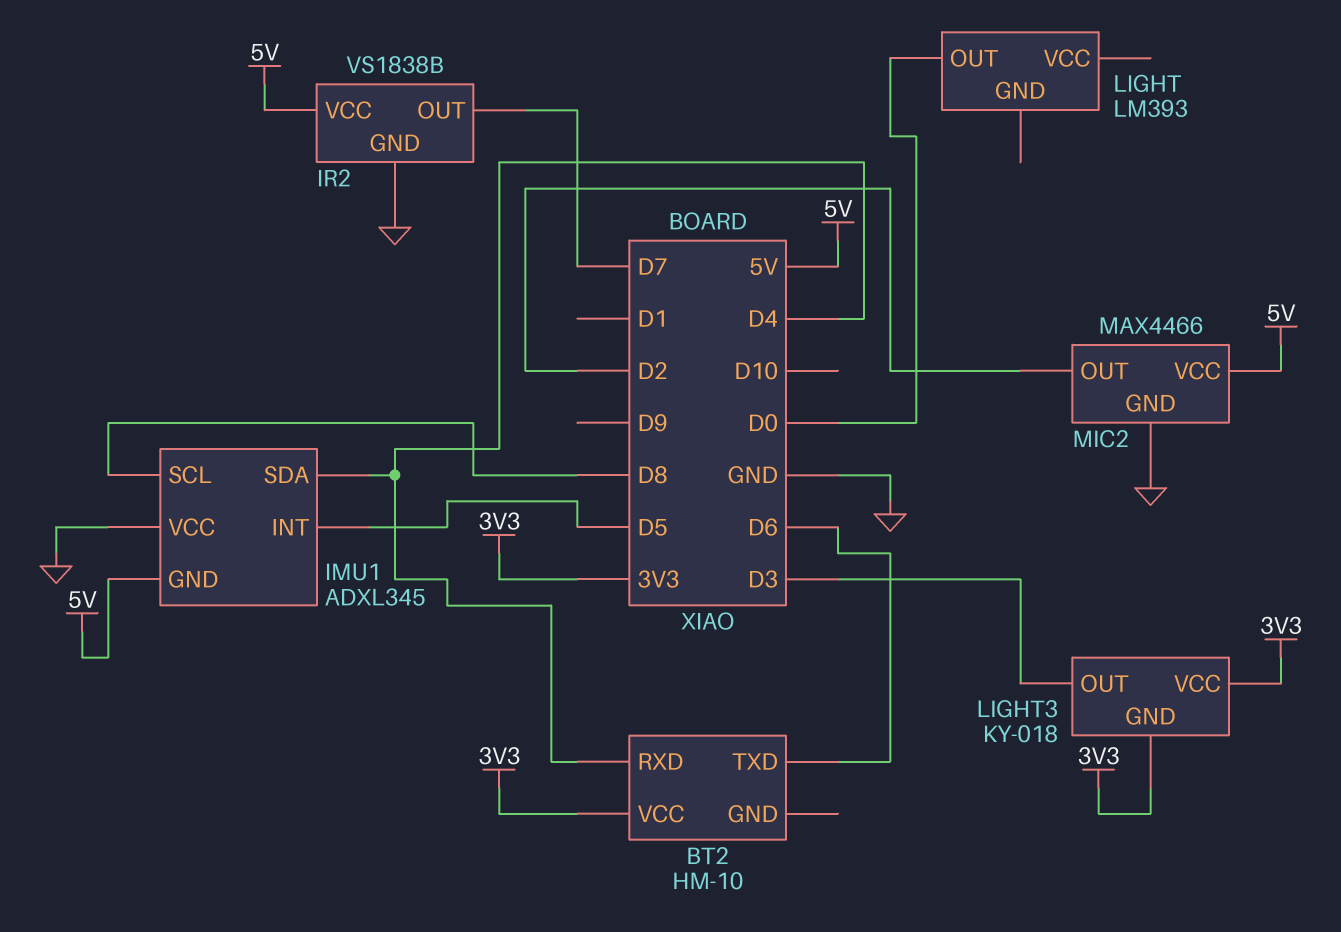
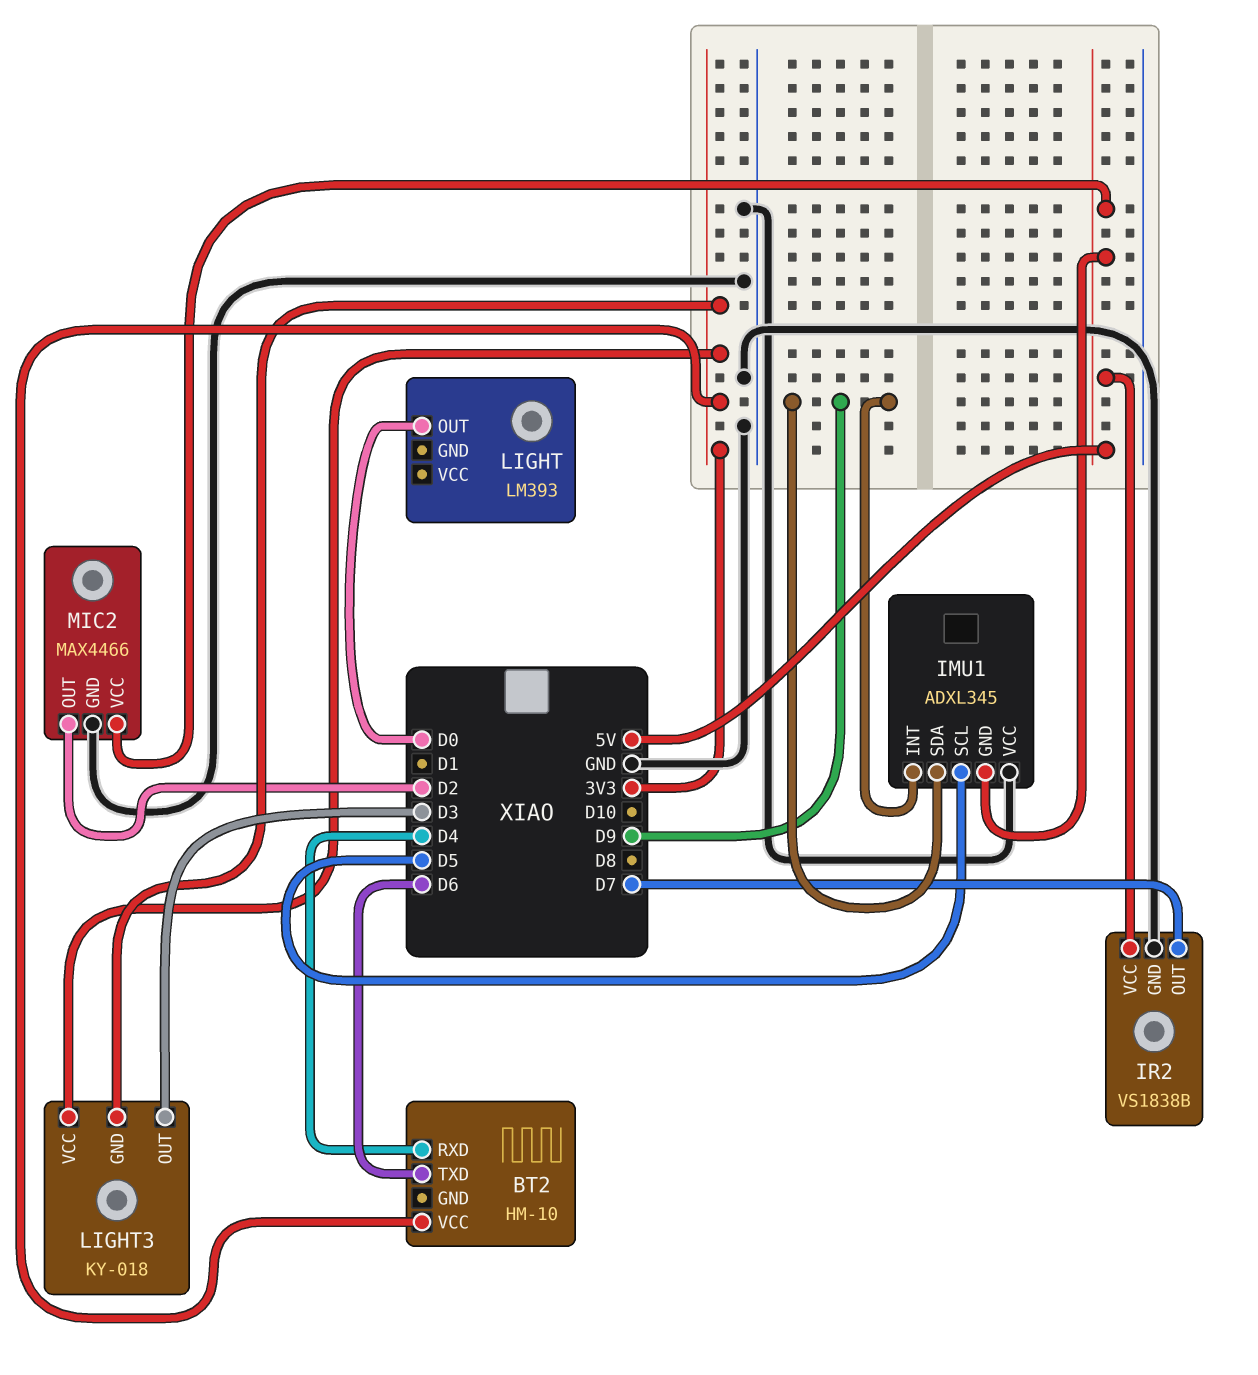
IMU1 pin INT: D5 -> D9
IMU1 pin SCL: D8 -> D5
IMU1 pin SDA: D4 -> D9

